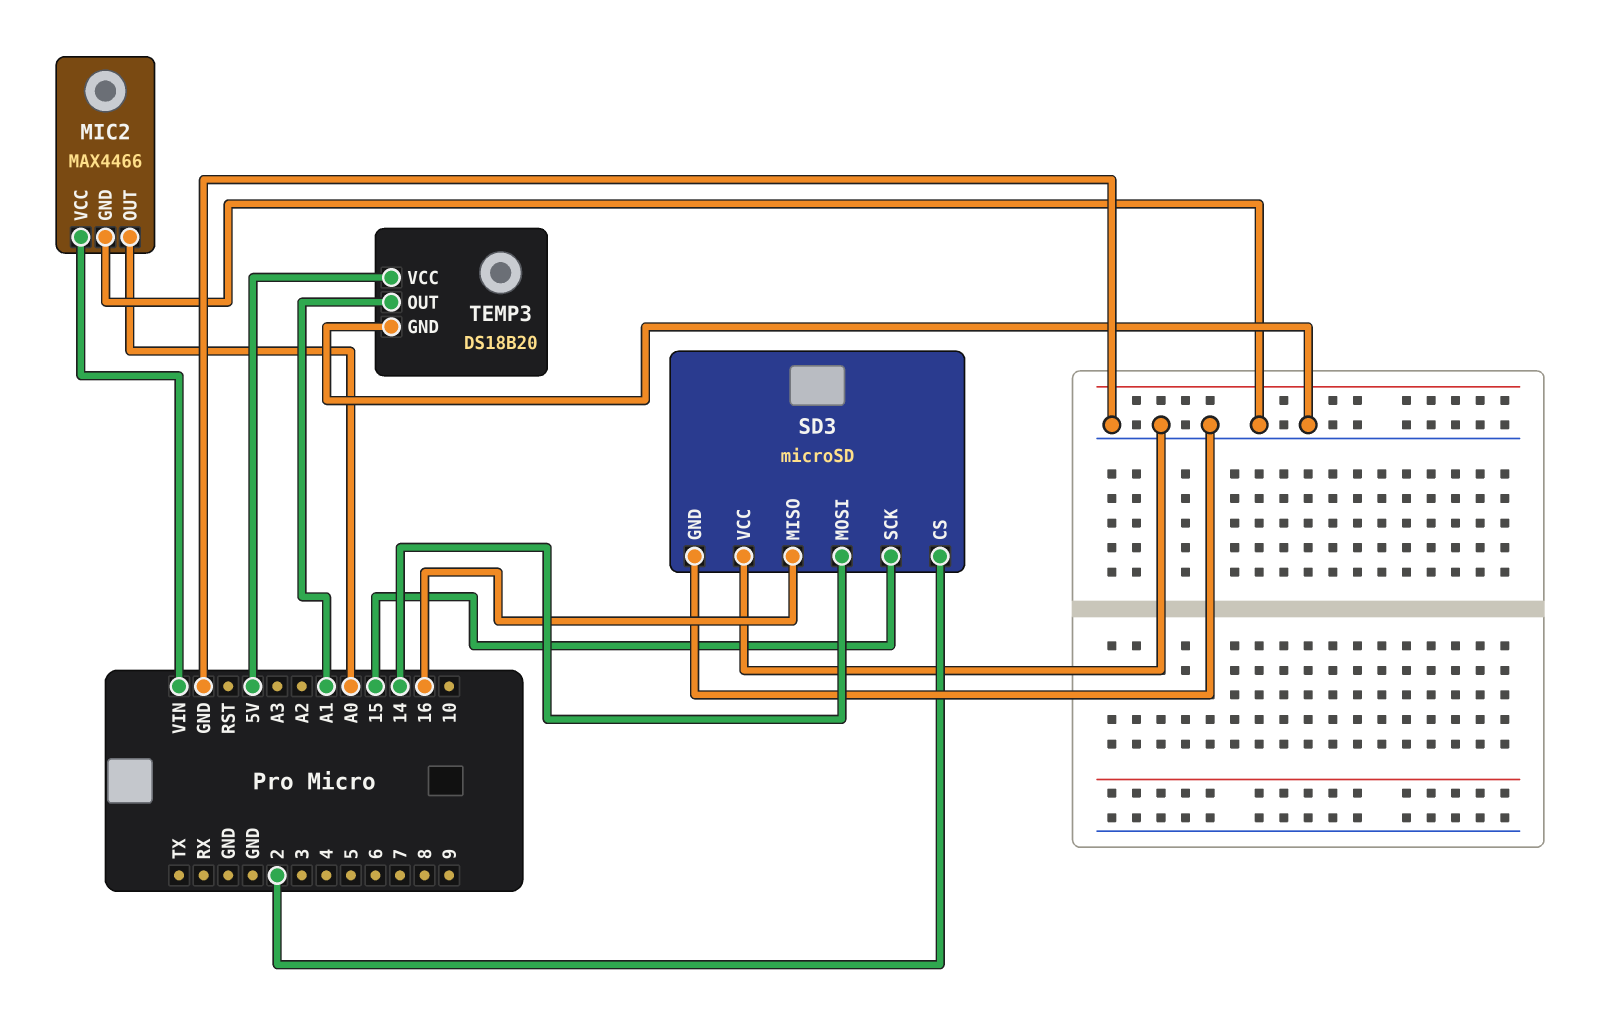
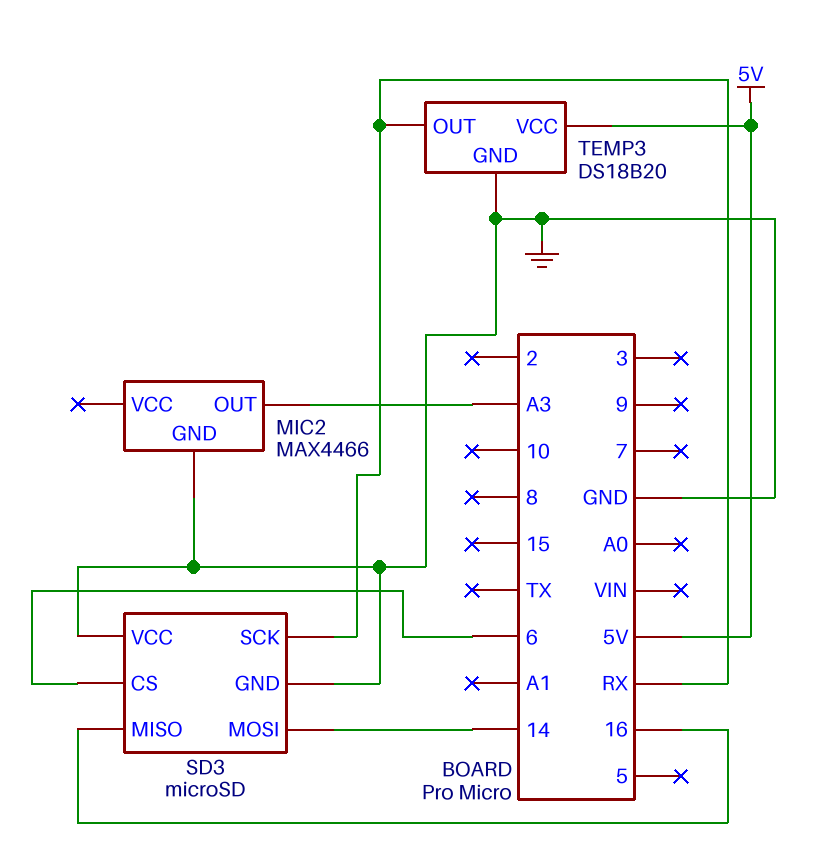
MIC2 pin OUT: A0 -> A3
MIC2 pin VCC: VIN -> none
SD3 pin CS: 2 -> 6
SD3 pin SCK: 15 -> RX
TEMP3 pin OUT: A1 -> RX

